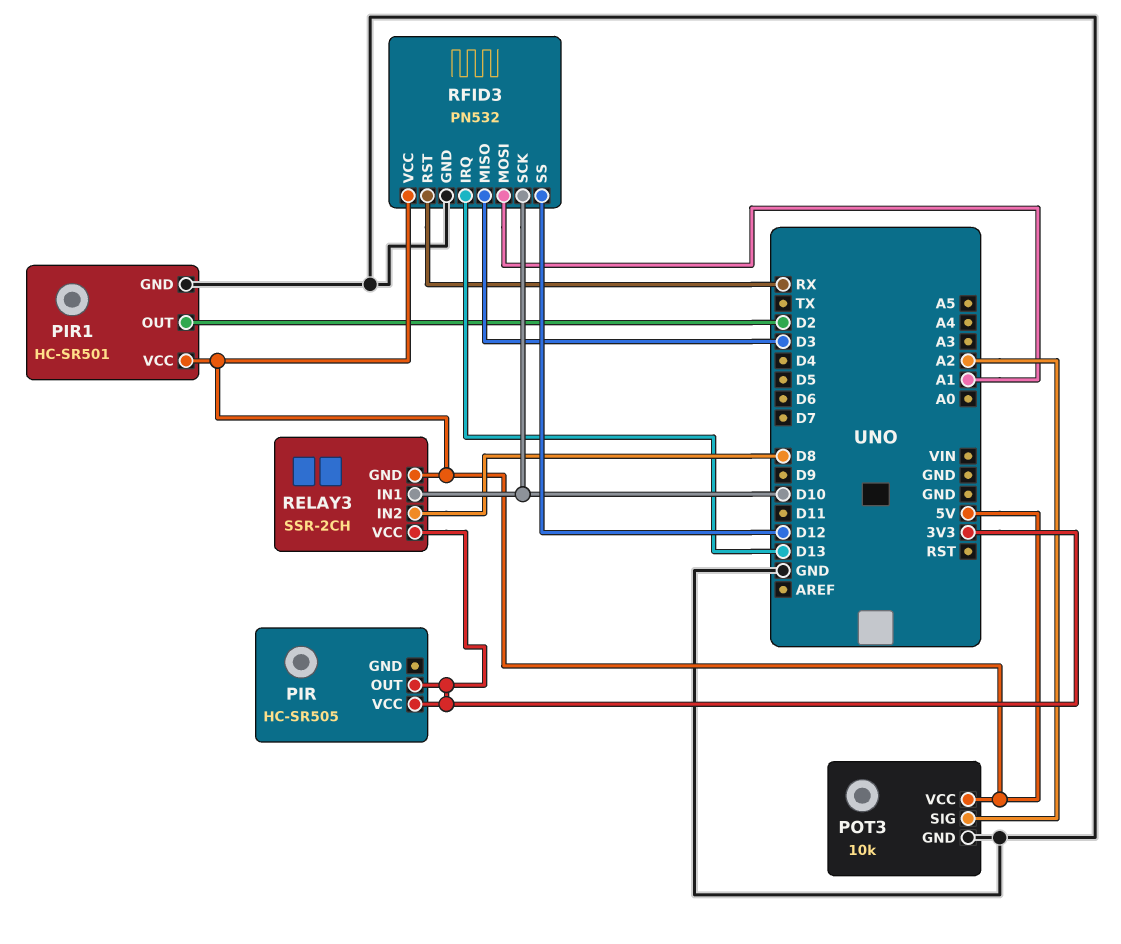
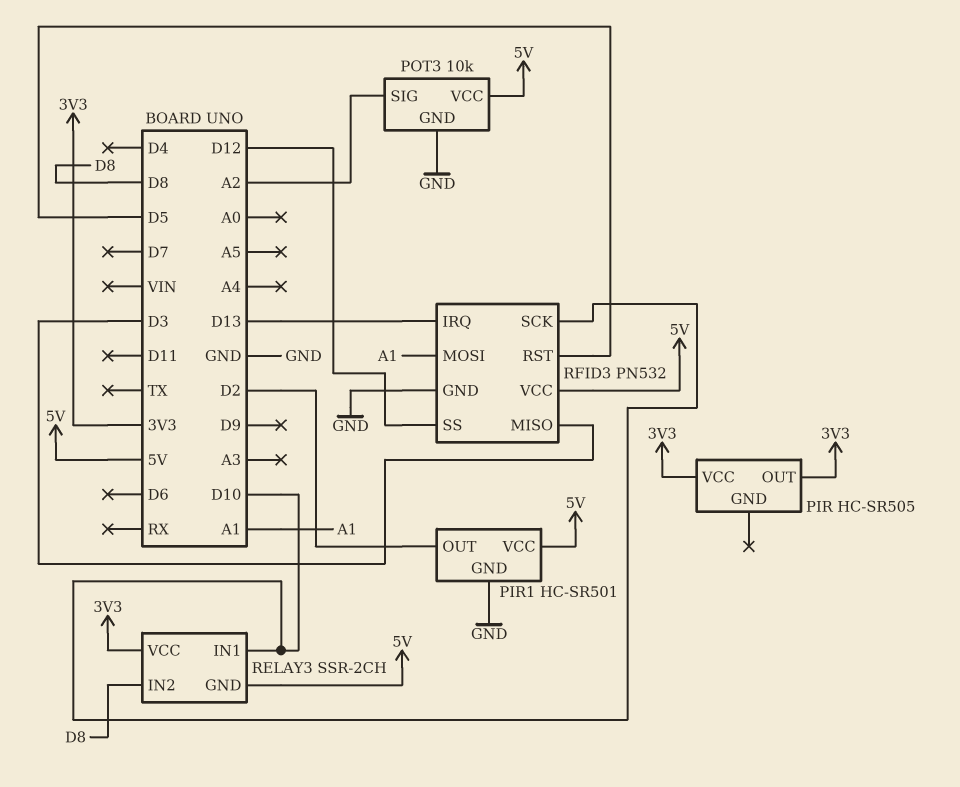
RFID3 pin RST: RX -> D5

